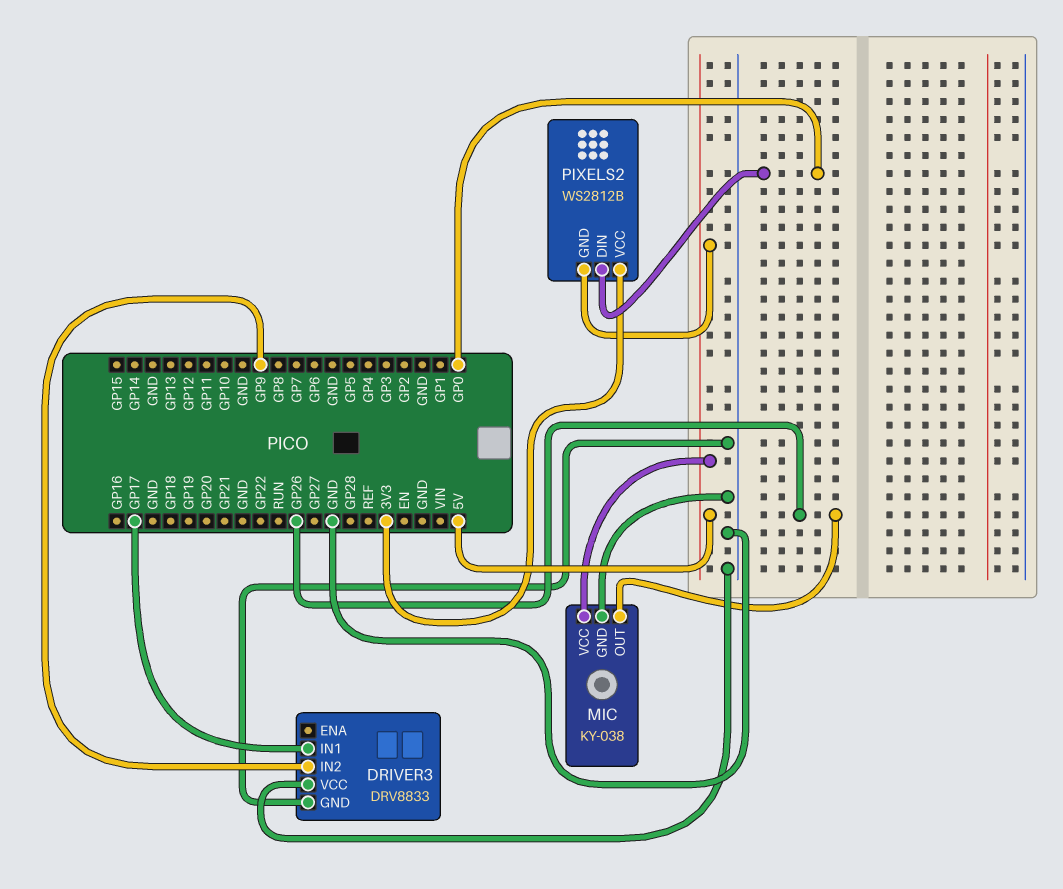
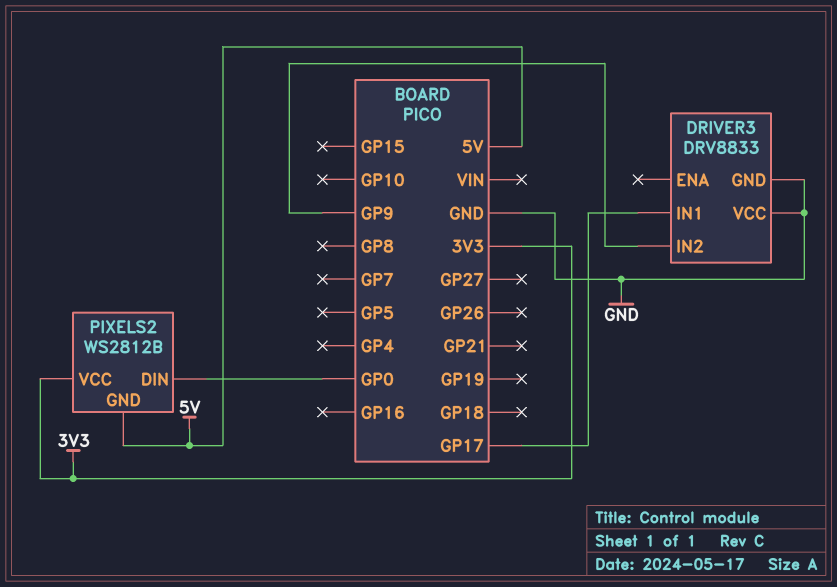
MIC: KY-038 -> none
MIC pin GND: GND -> none
MIC pin OUT: GP26 -> none
MIC pin VCC: 5V -> none

